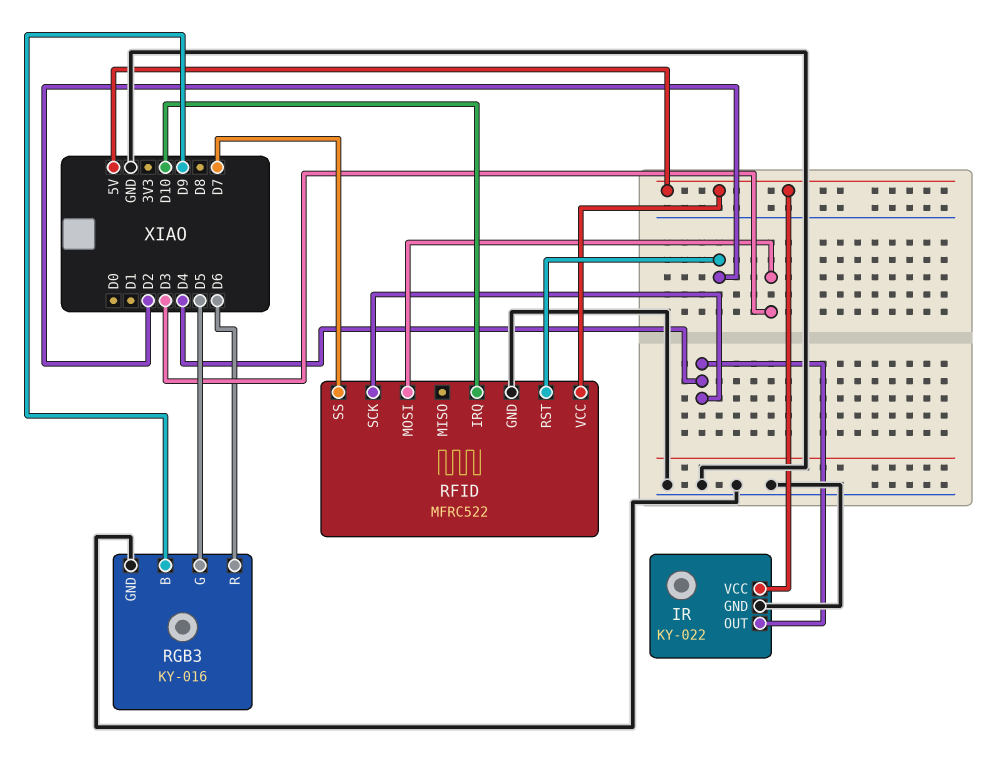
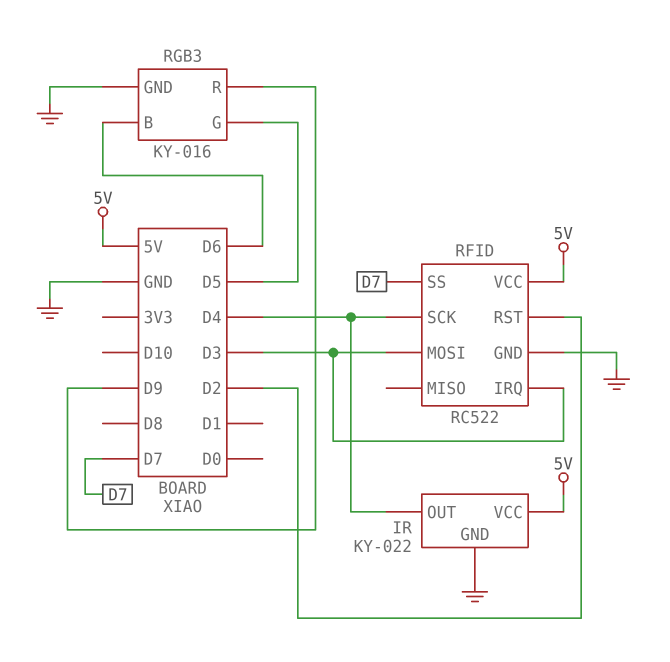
RFID: MFRC522 -> RC522
RFID pin IRQ: D10 -> D3
RGB3 pin B: D9 -> D6
RGB3 pin R: D6 -> D9

